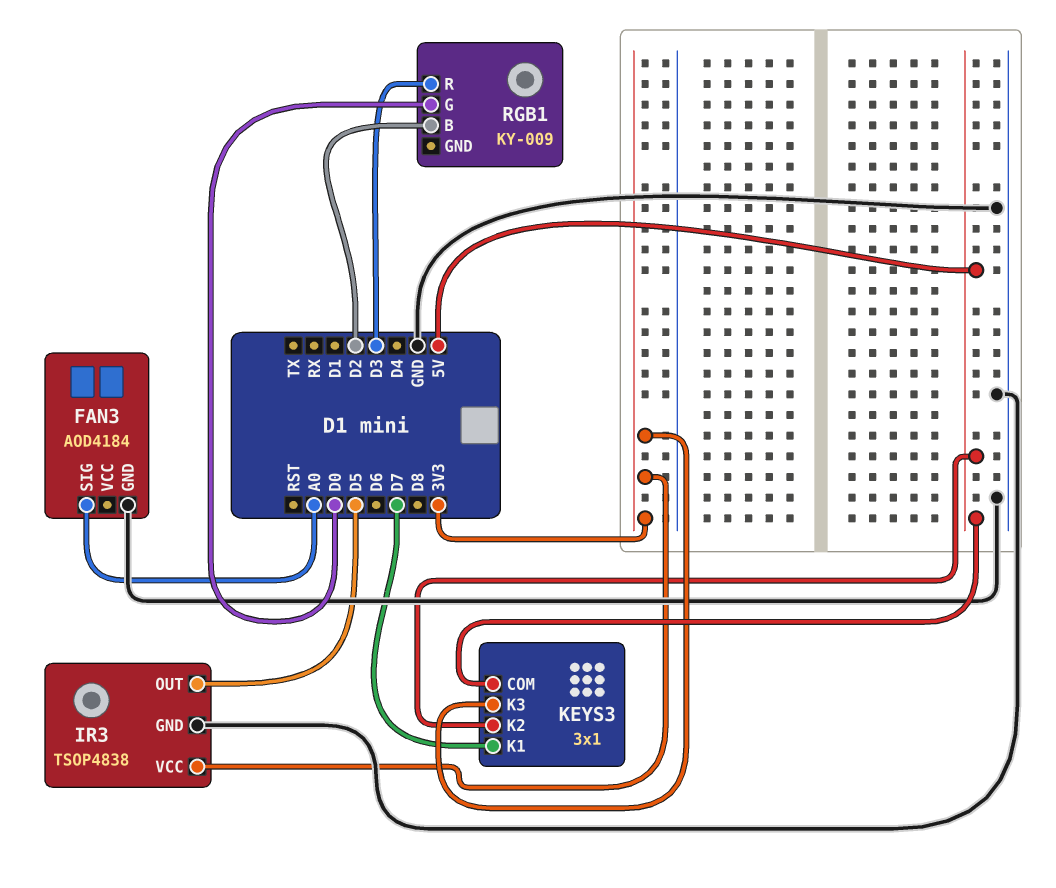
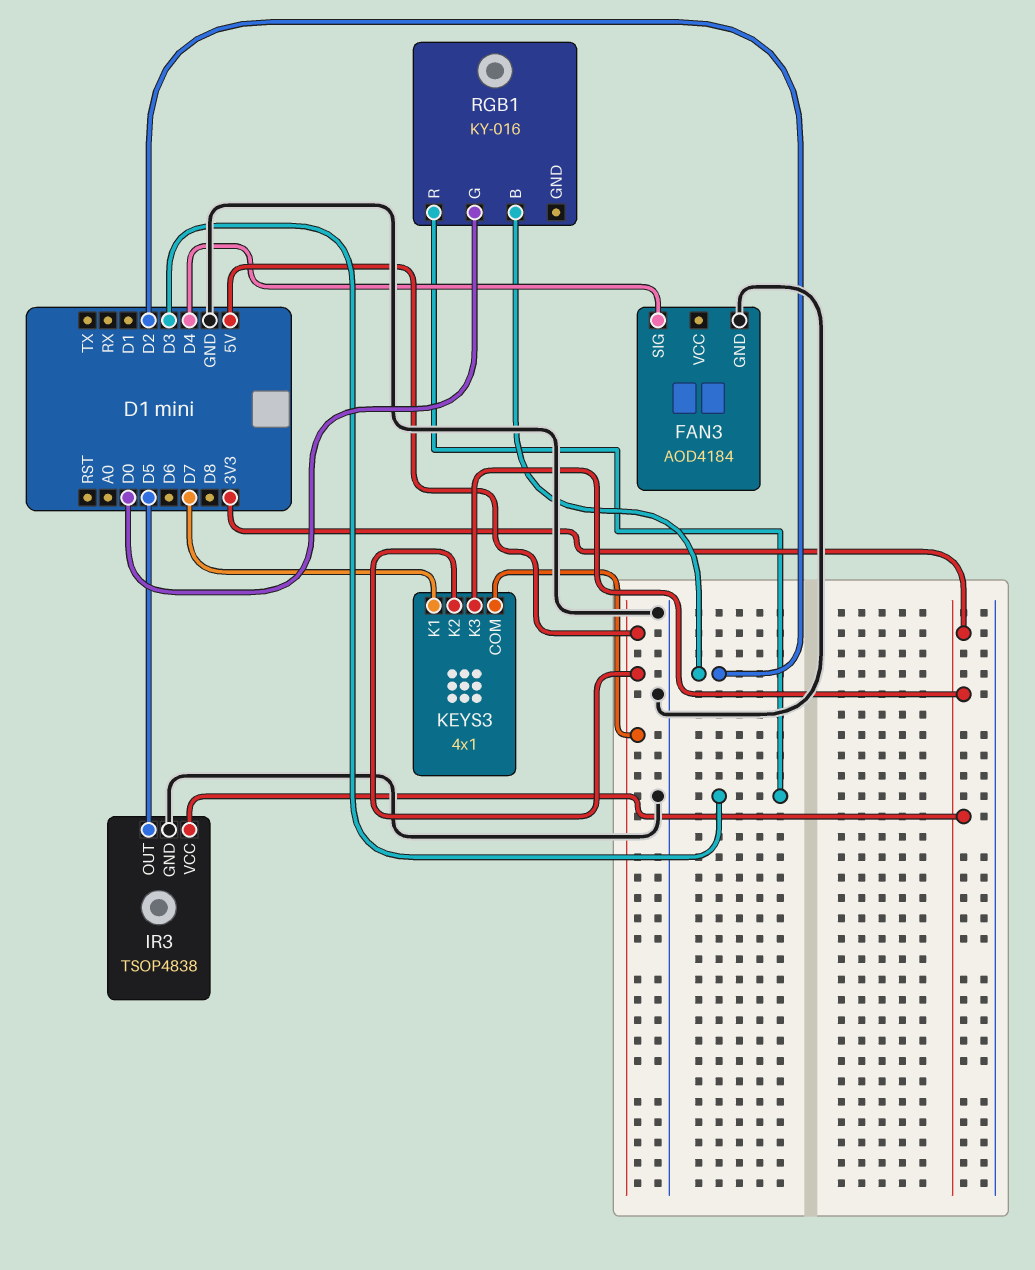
FAN3 pin SIG: A0 -> D4
KEYS3: 3x1 -> 4x1
RGB1: KY-009 -> KY-016

